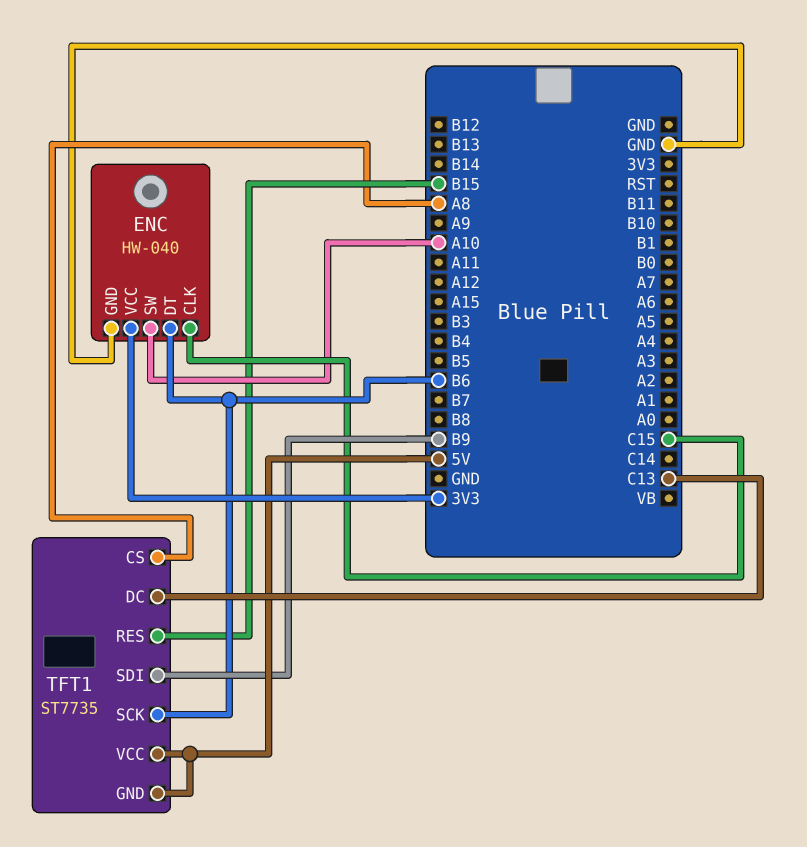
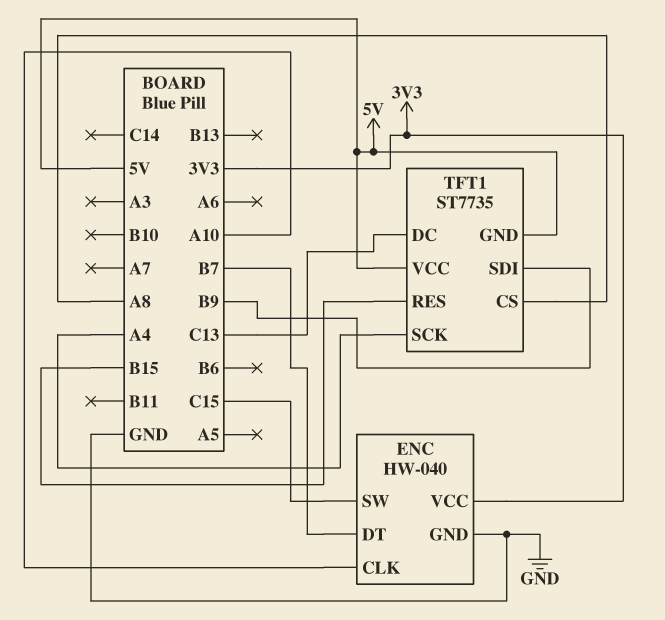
ENC pin CLK: C15 -> A10
ENC pin DT: B6 -> B7
ENC pin SW: A10 -> C15
TFT1 pin SCK: B6 -> A4

